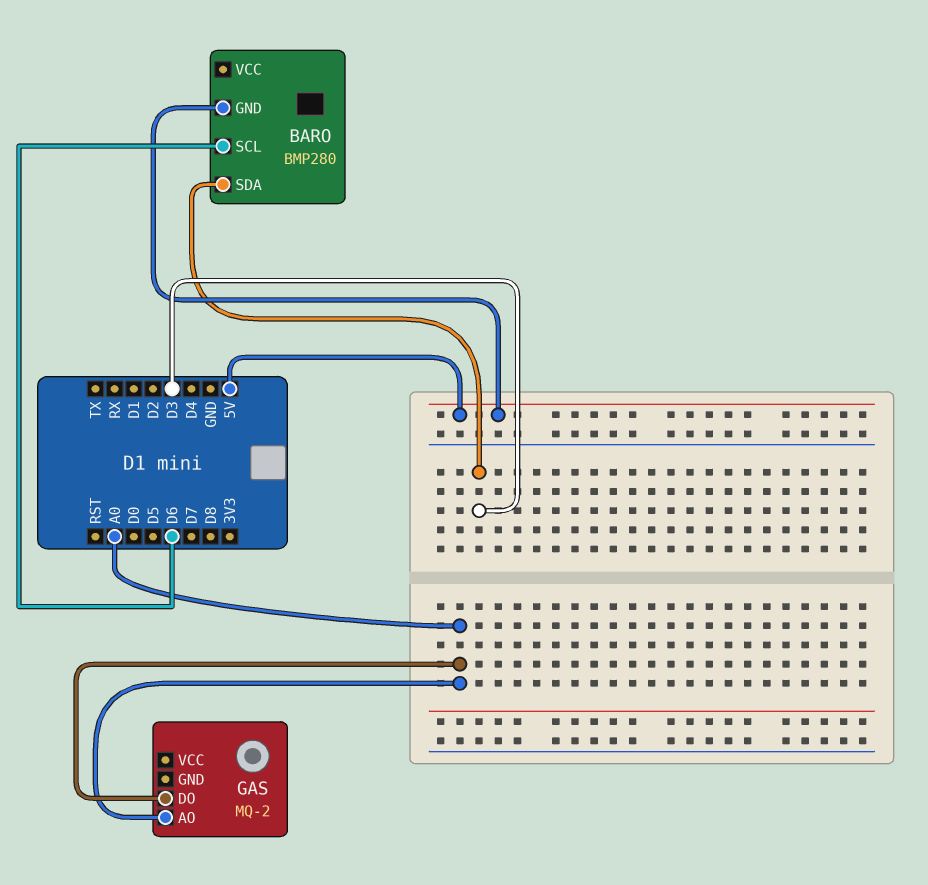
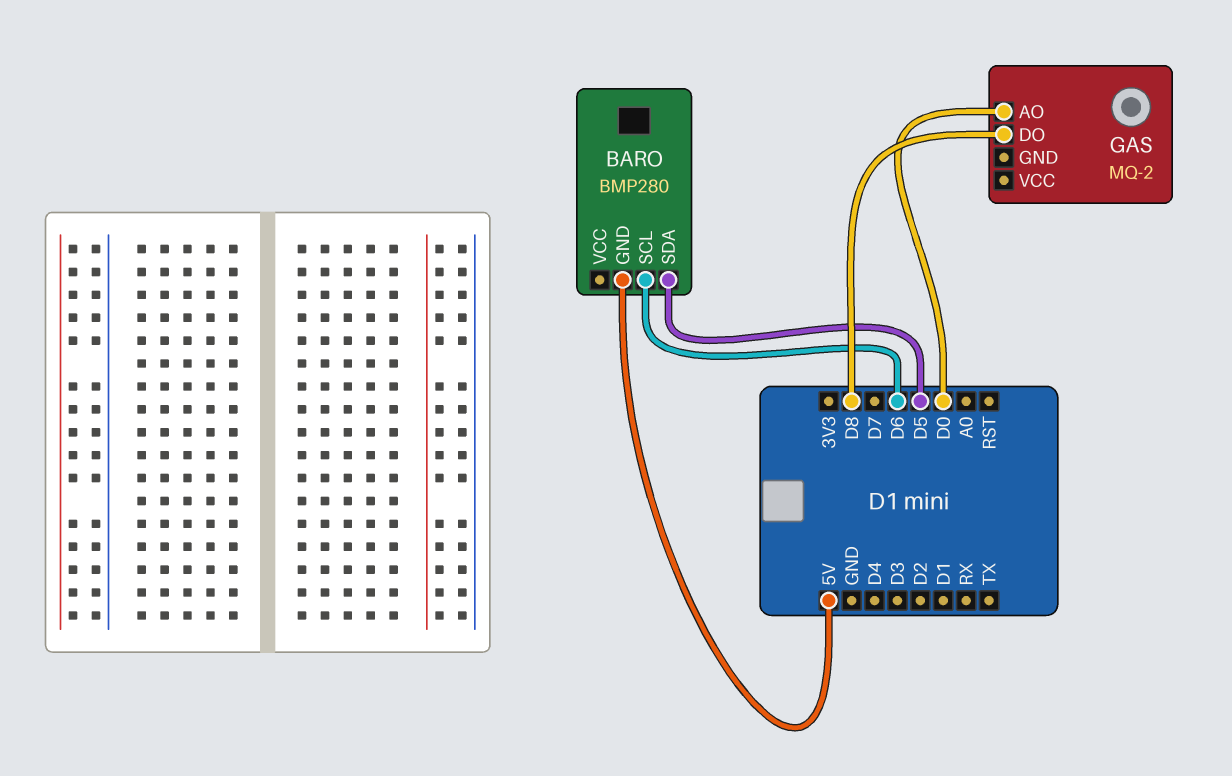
BARO pin SDA: D3 -> D5
GAS pin AO: A0 -> D0
GAS pin DO: A0 -> D8

